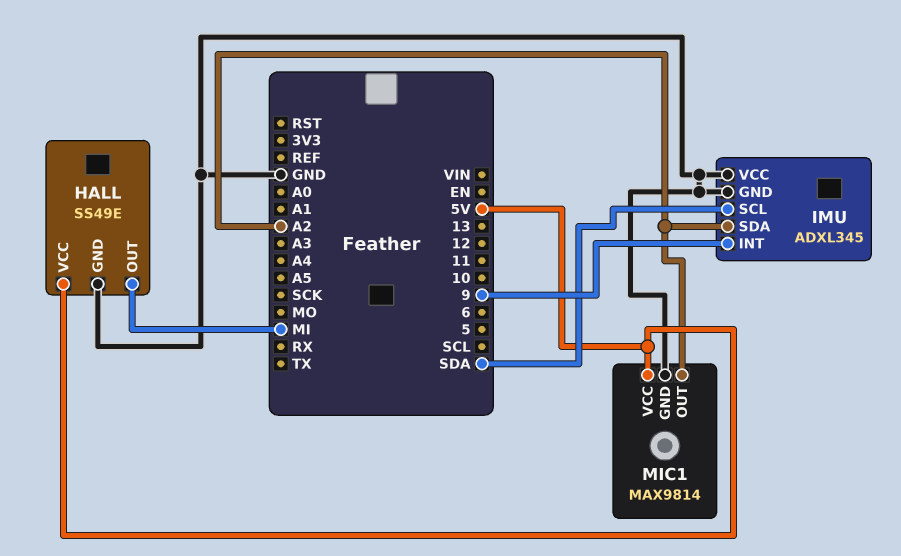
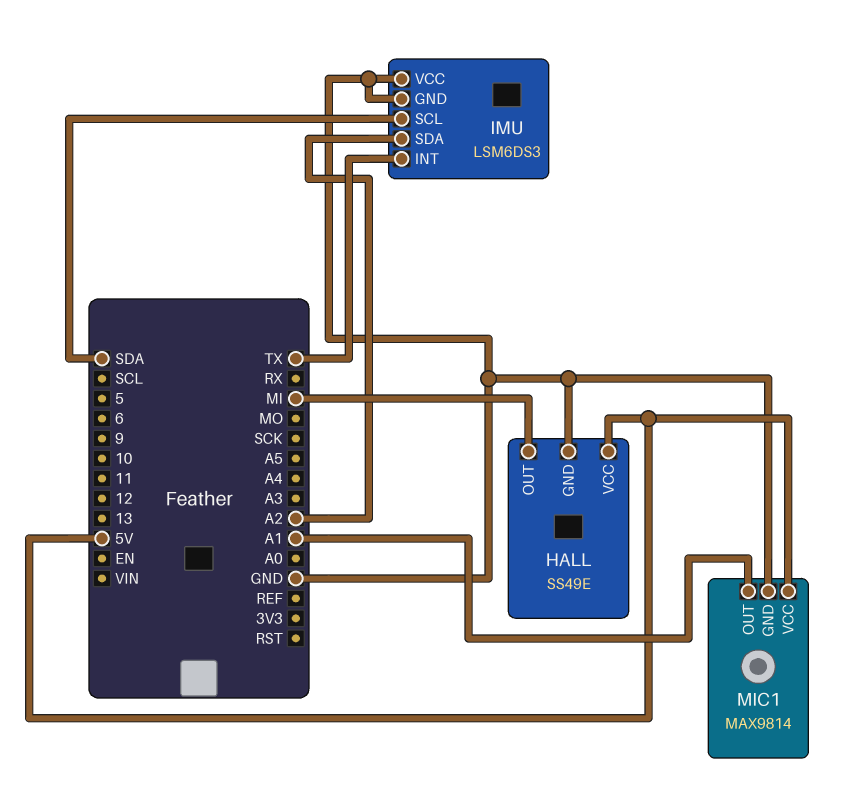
IMU: ADXL345 -> LSM6DS3
IMU pin INT: 9 -> TX
MIC1 pin OUT: A2 -> A1

